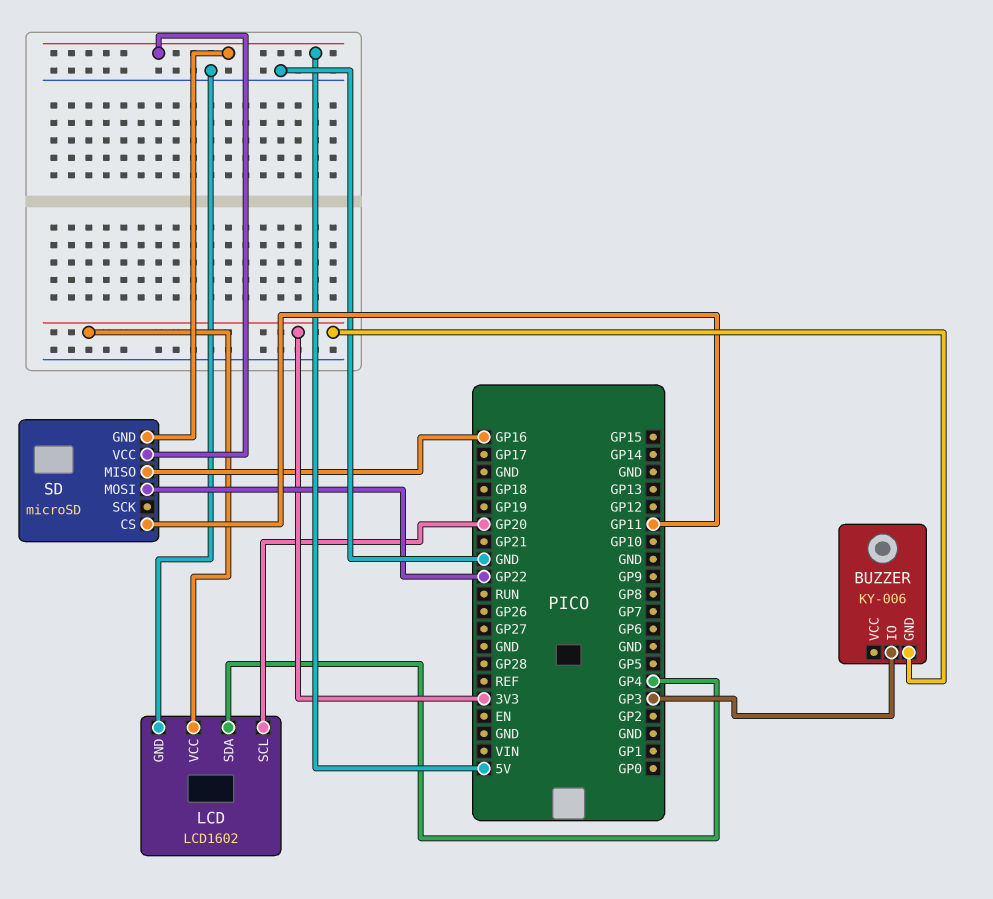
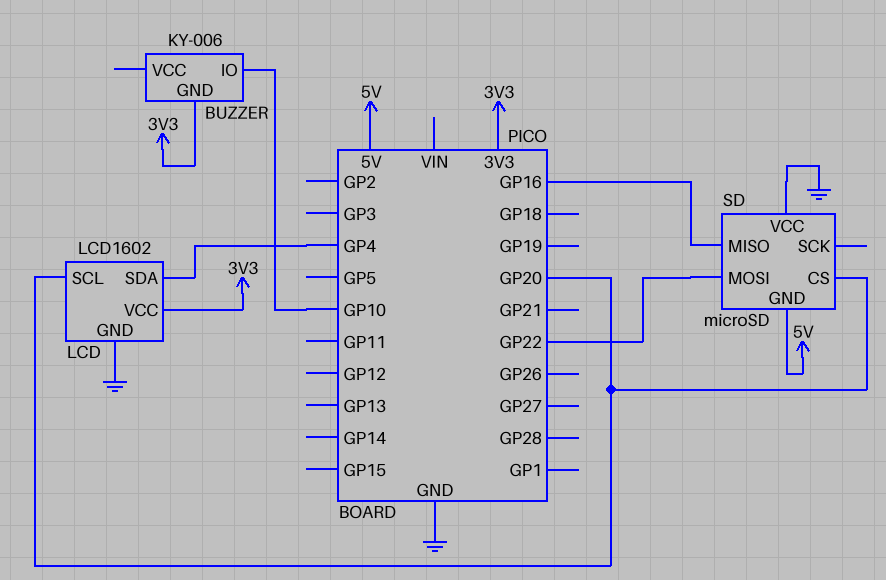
BUZZER pin IO: GP3 -> GP10
SD pin CS: GP11 -> GP20
SD pin VCC: 5V -> GND

